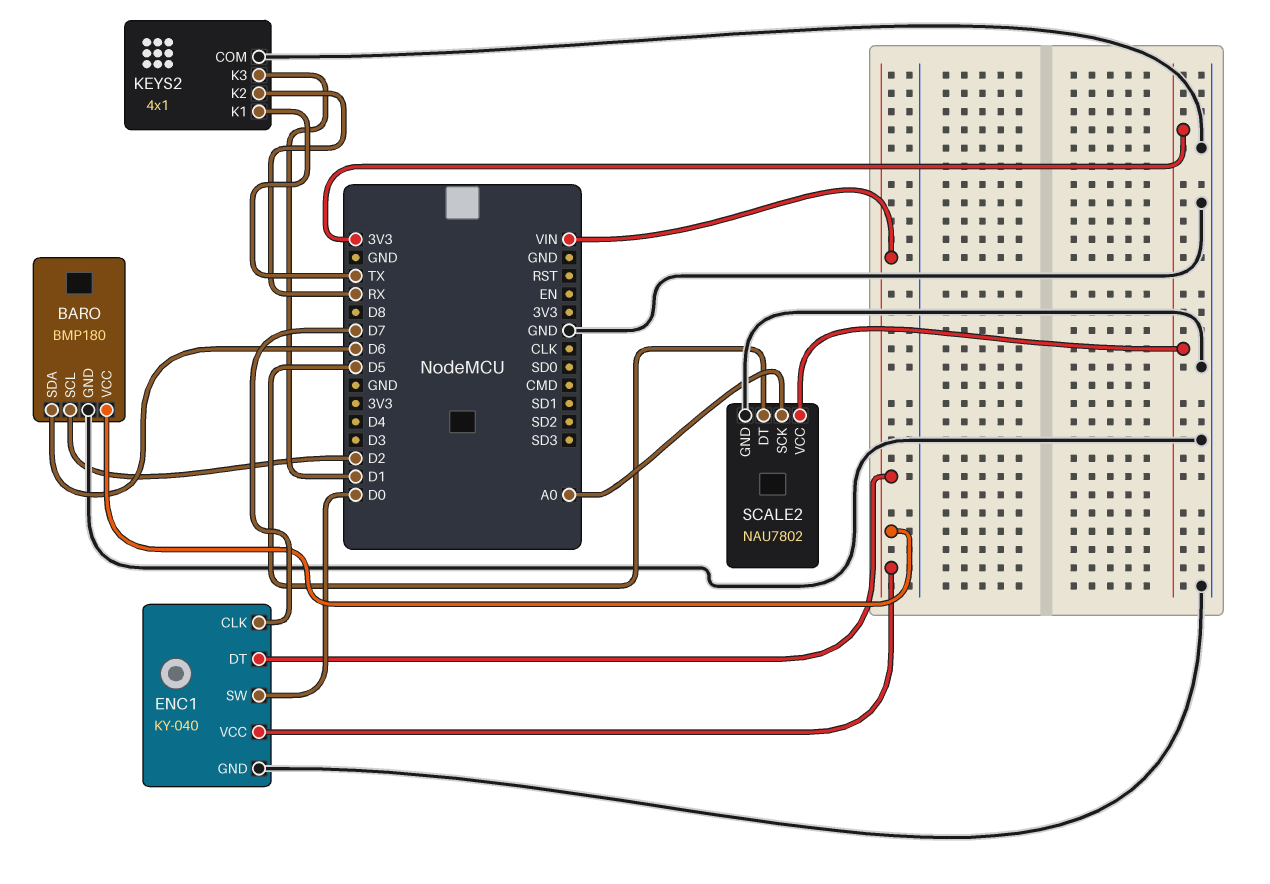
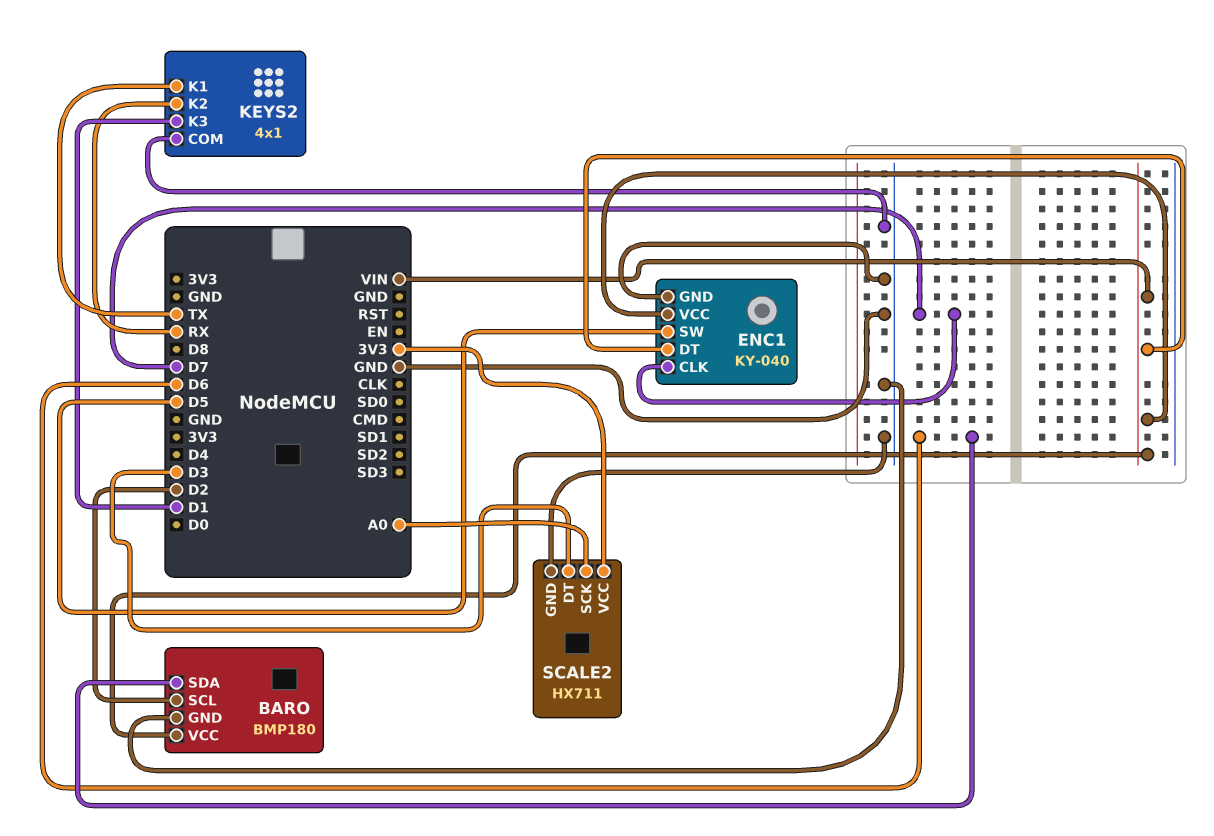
ENC1 pin SW: D0 -> D5
SCALE2: NAU7802 -> HX711
SCALE2 pin DT: D5 -> D3

